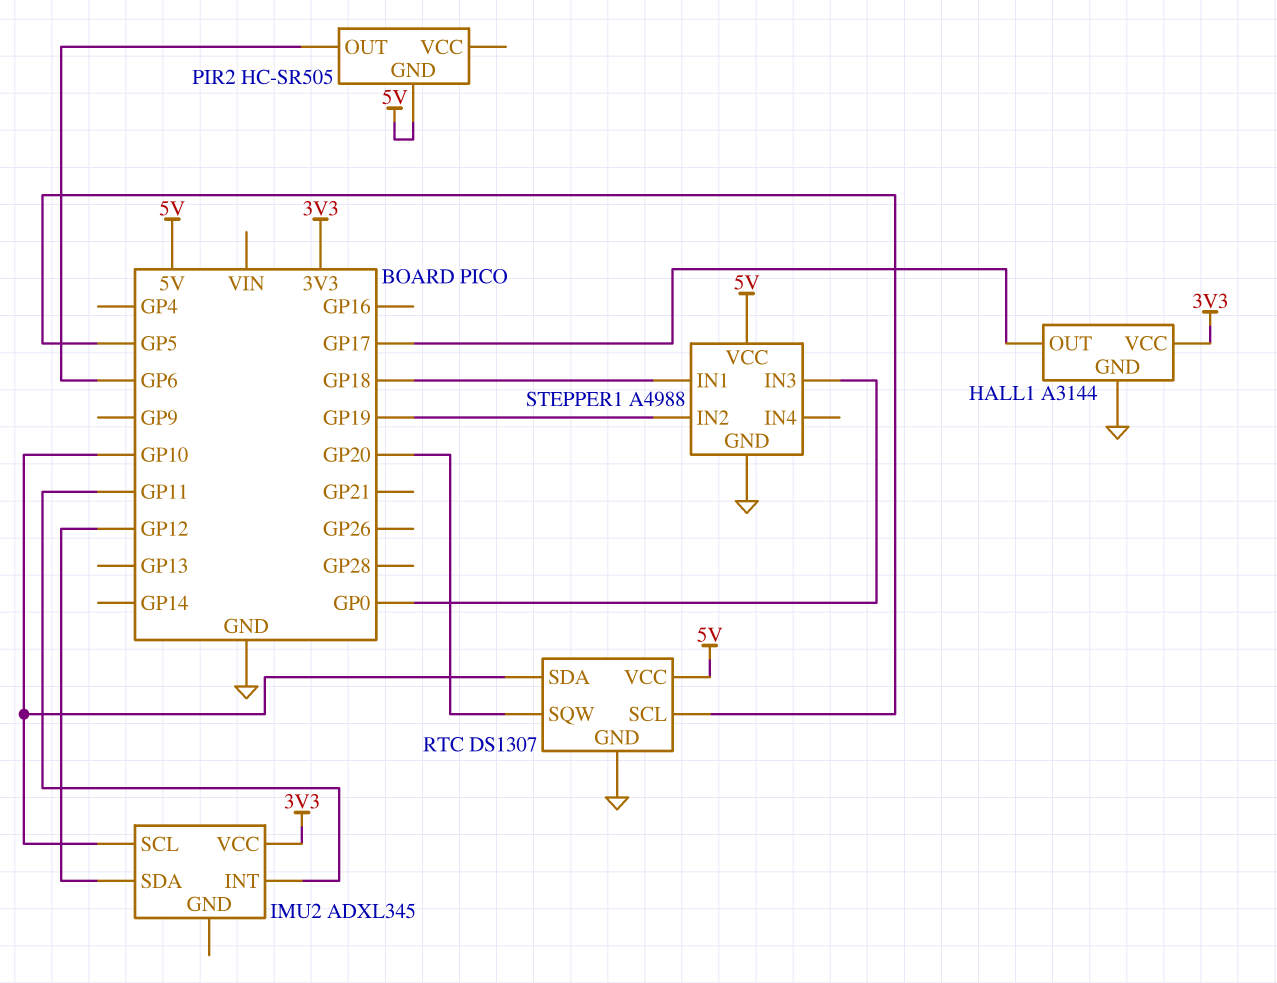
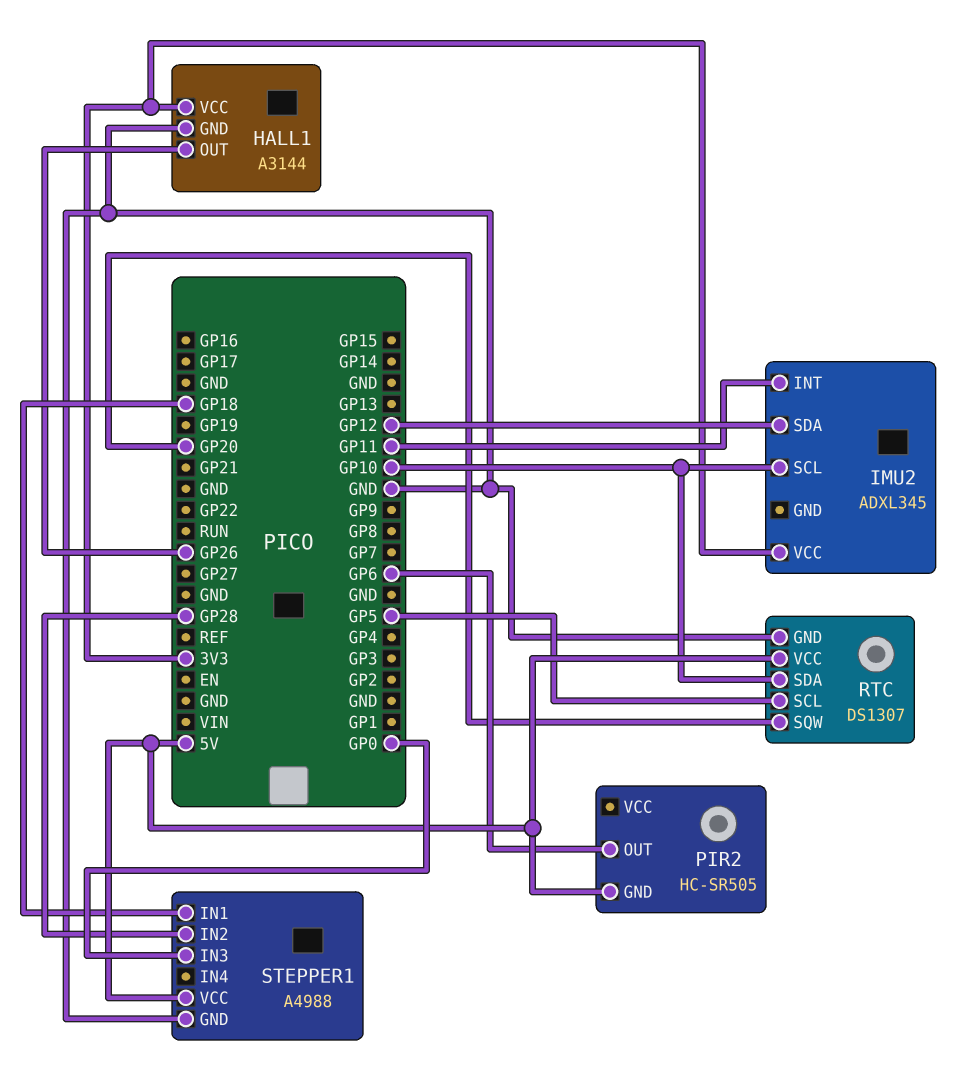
HALL1 pin OUT: GP17 -> GP26
STEPPER1 pin IN2: GP19 -> GP28

